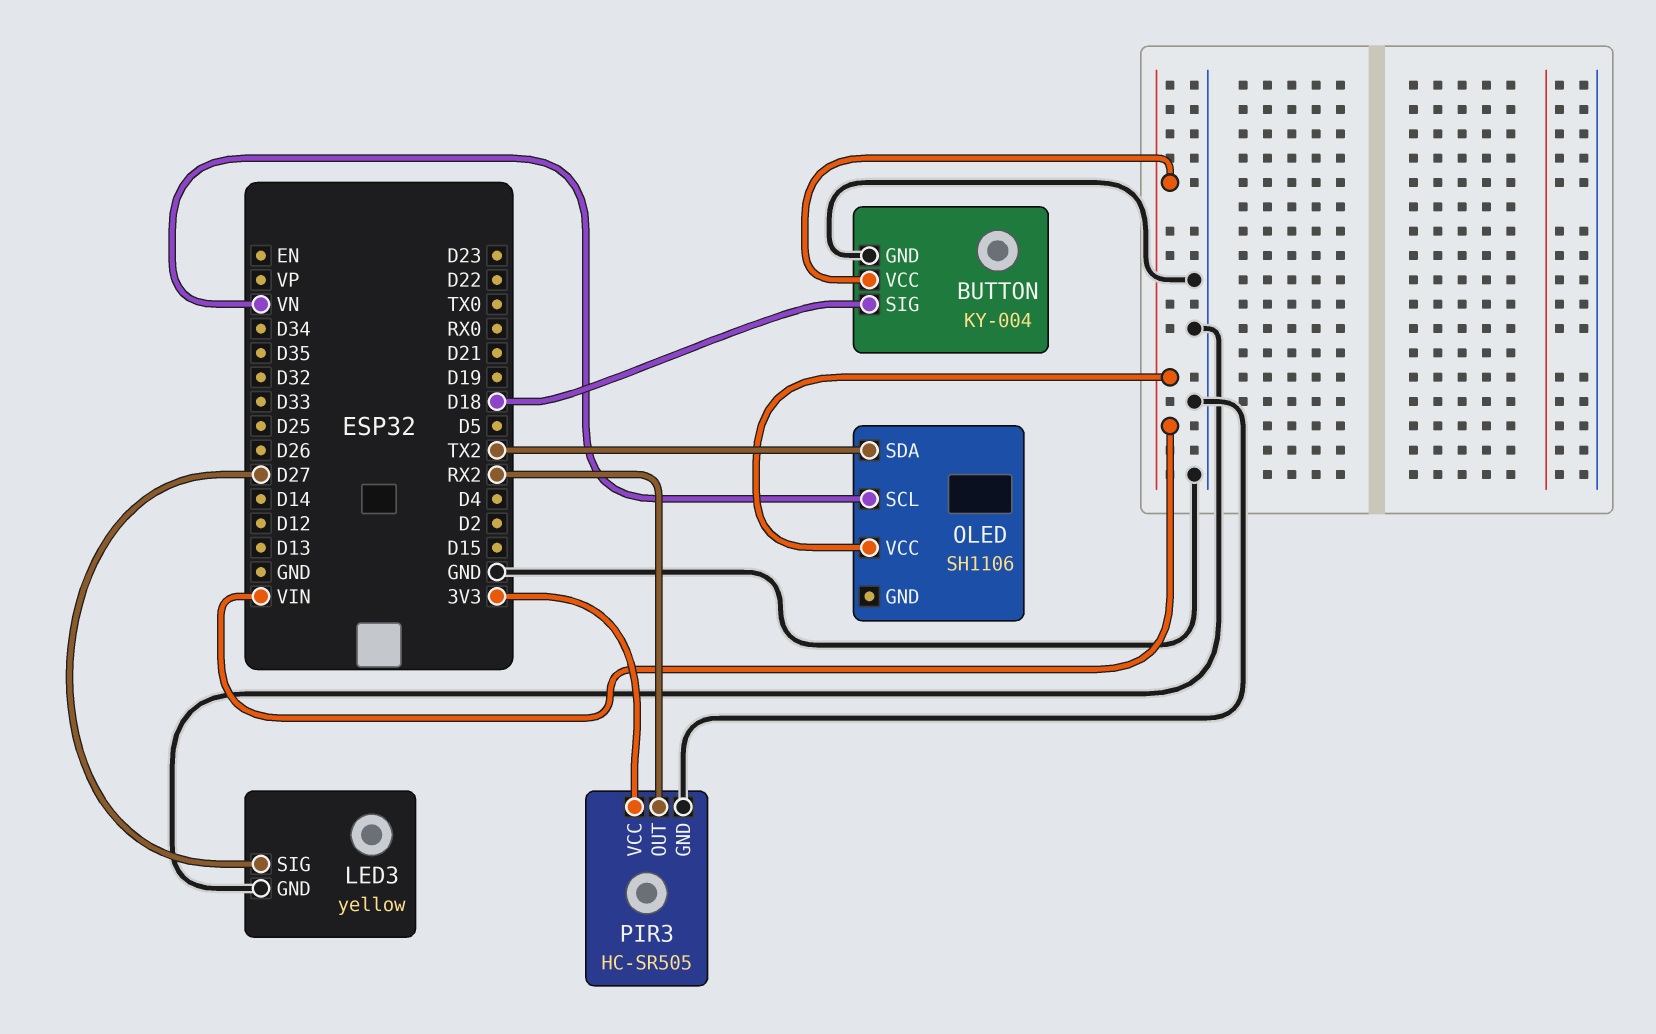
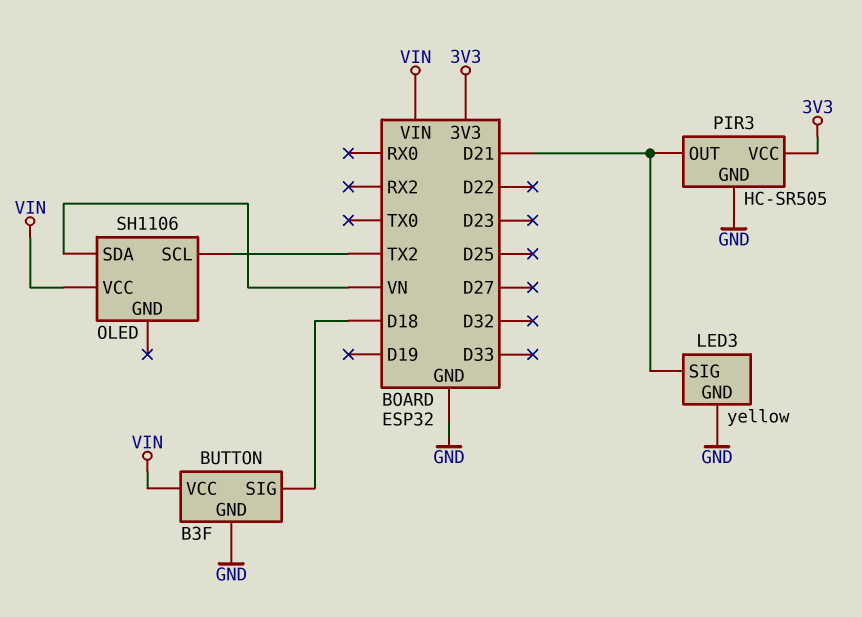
BUTTON: KY-004 -> B3F
LED3 pin SIG: D27 -> D21
OLED pin SCL: VN -> TX2
OLED pin SDA: TX2 -> VN
PIR3 pin OUT: RX2 -> D21

